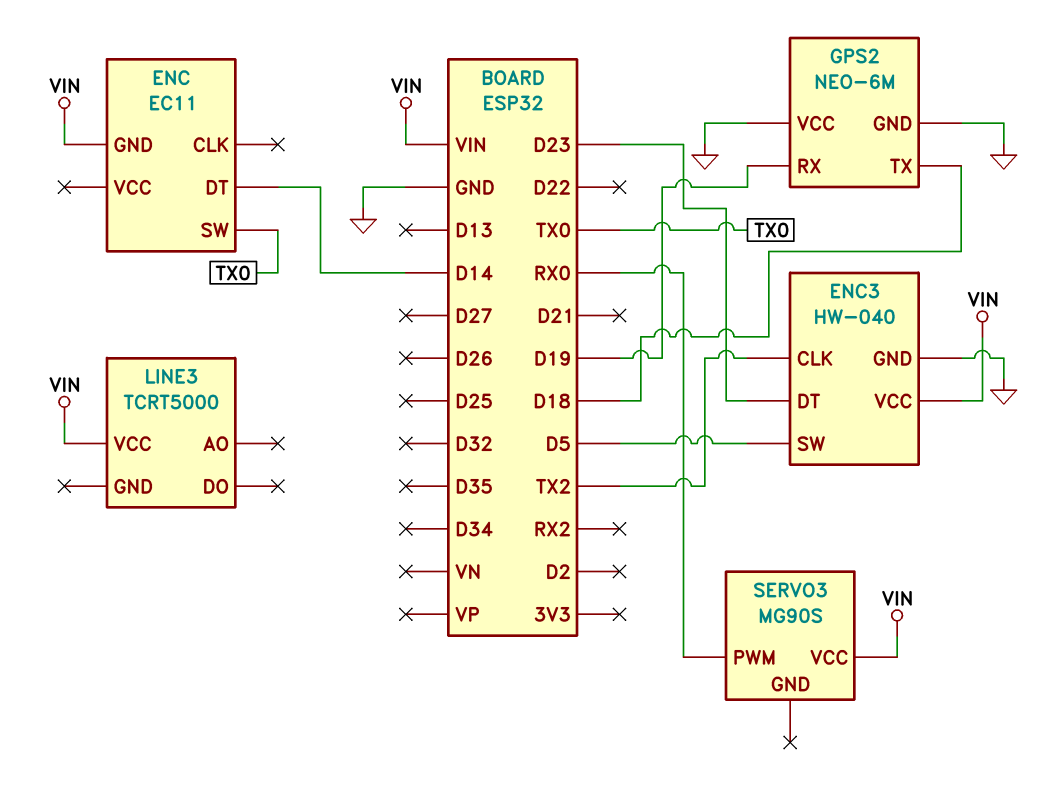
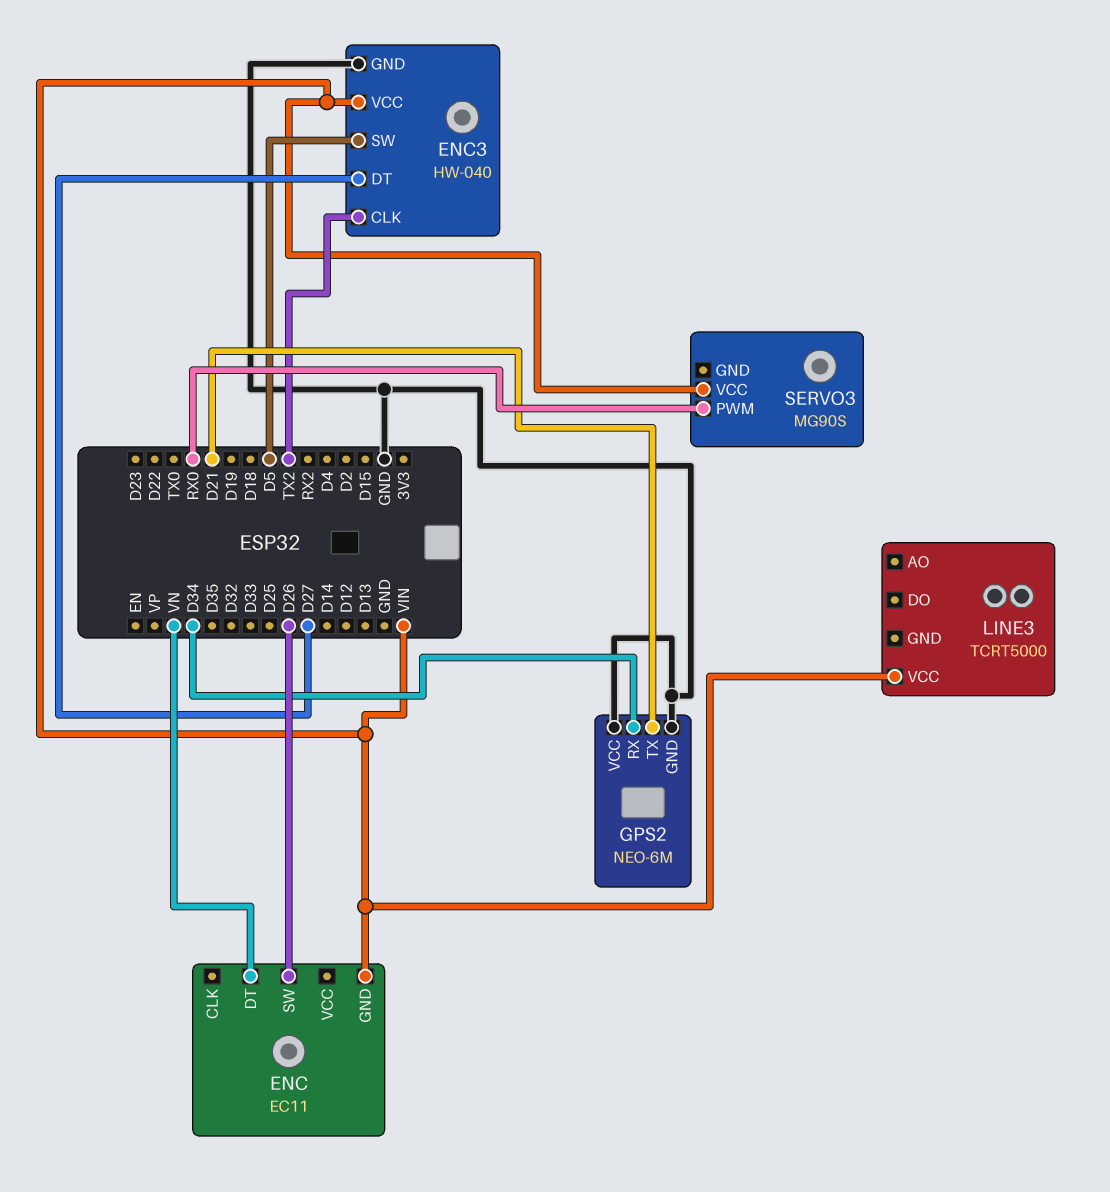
ENC pin DT: D14 -> VN
ENC pin SW: TX0 -> D26
ENC3 pin DT: D23 -> D27
GPS2 pin RX: D19 -> D34
GPS2 pin TX: D18 -> D21

